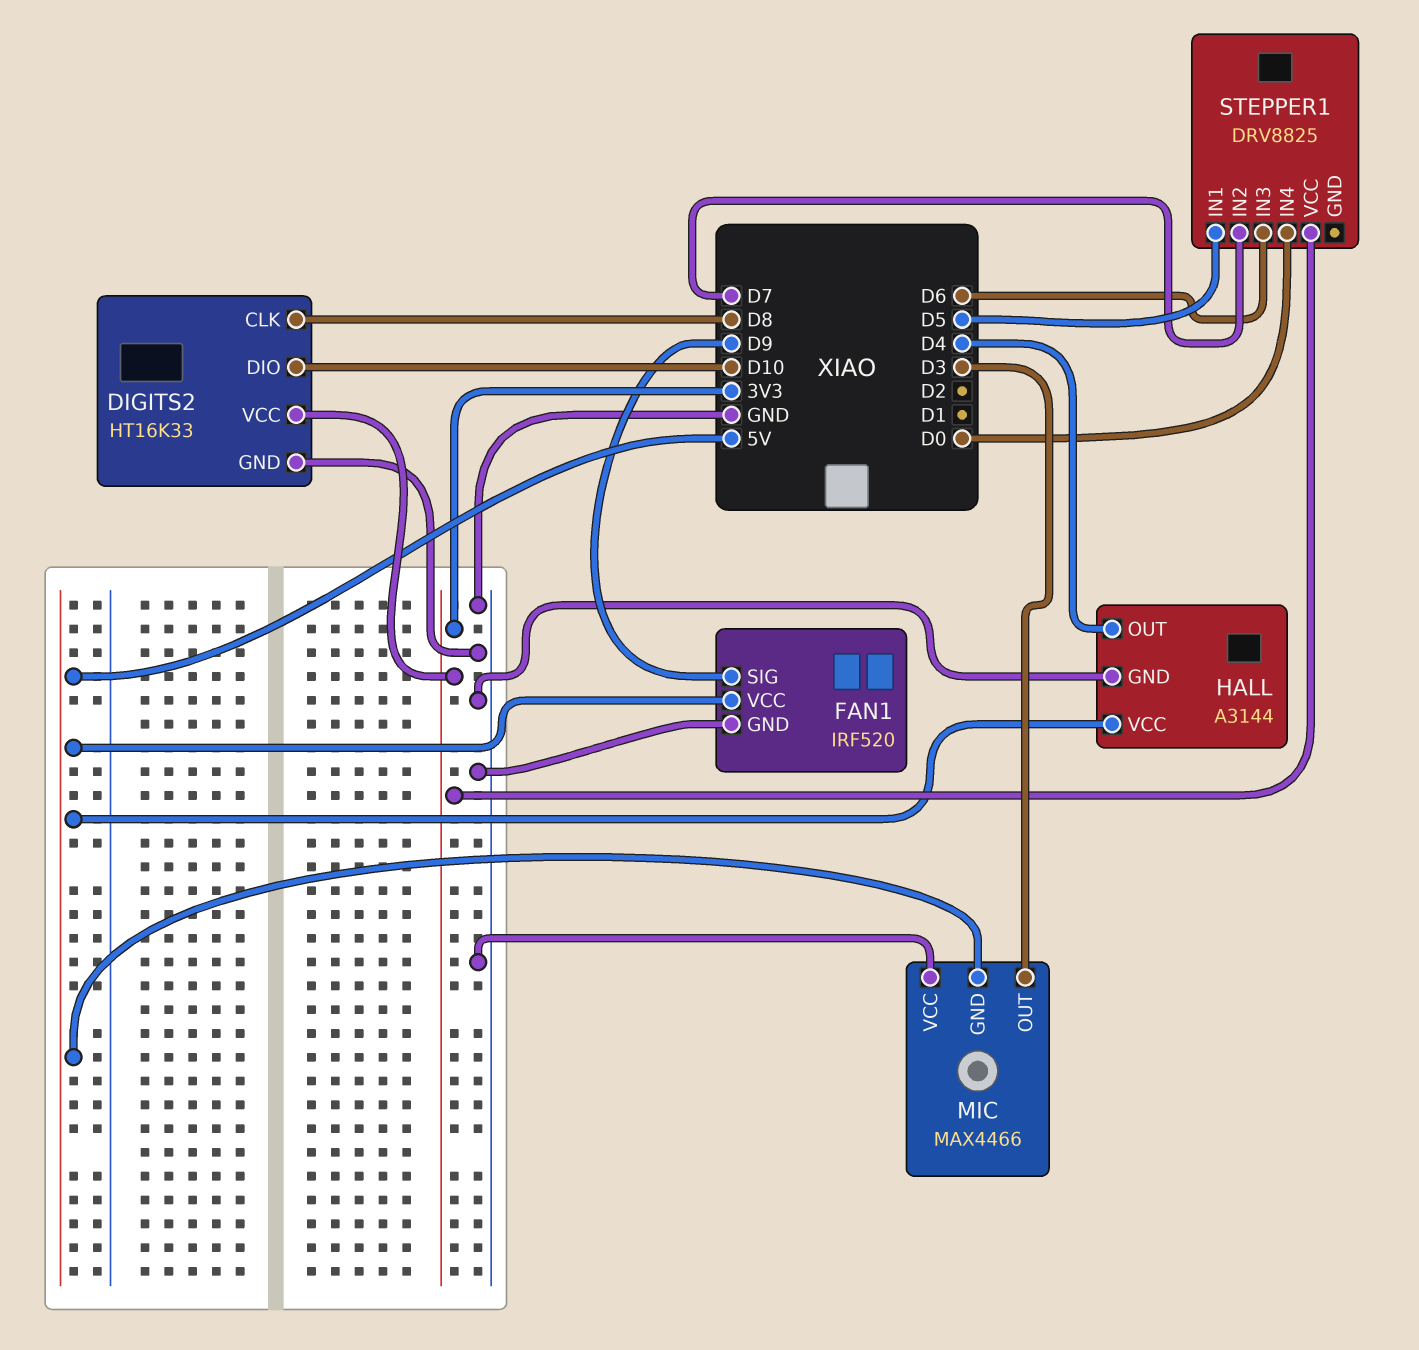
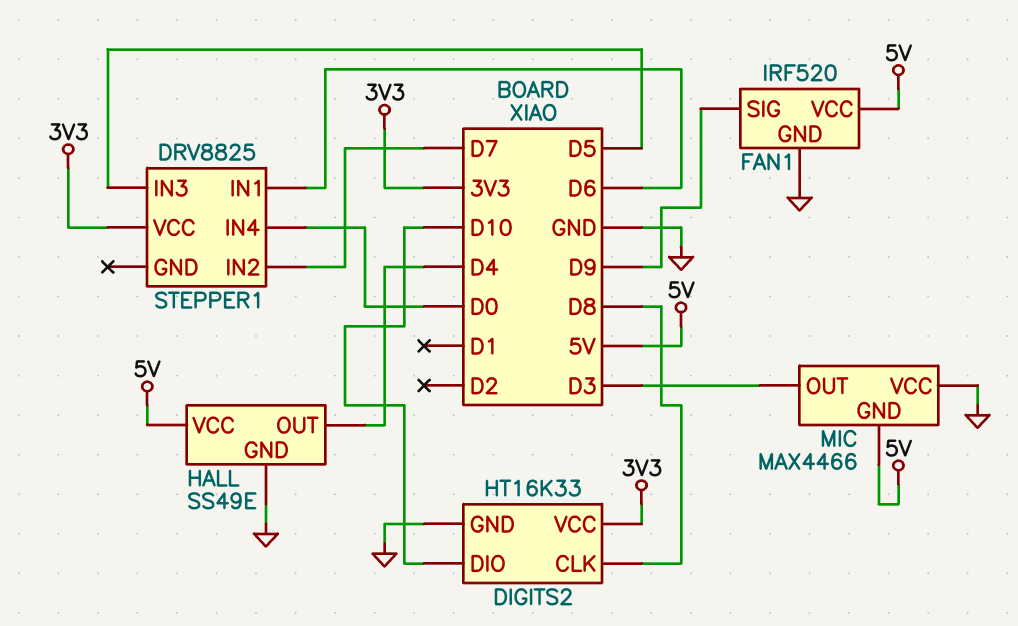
HALL: A3144 -> SS49E
STEPPER1 pin IN1: D5 -> D6
STEPPER1 pin IN3: D6 -> D5

